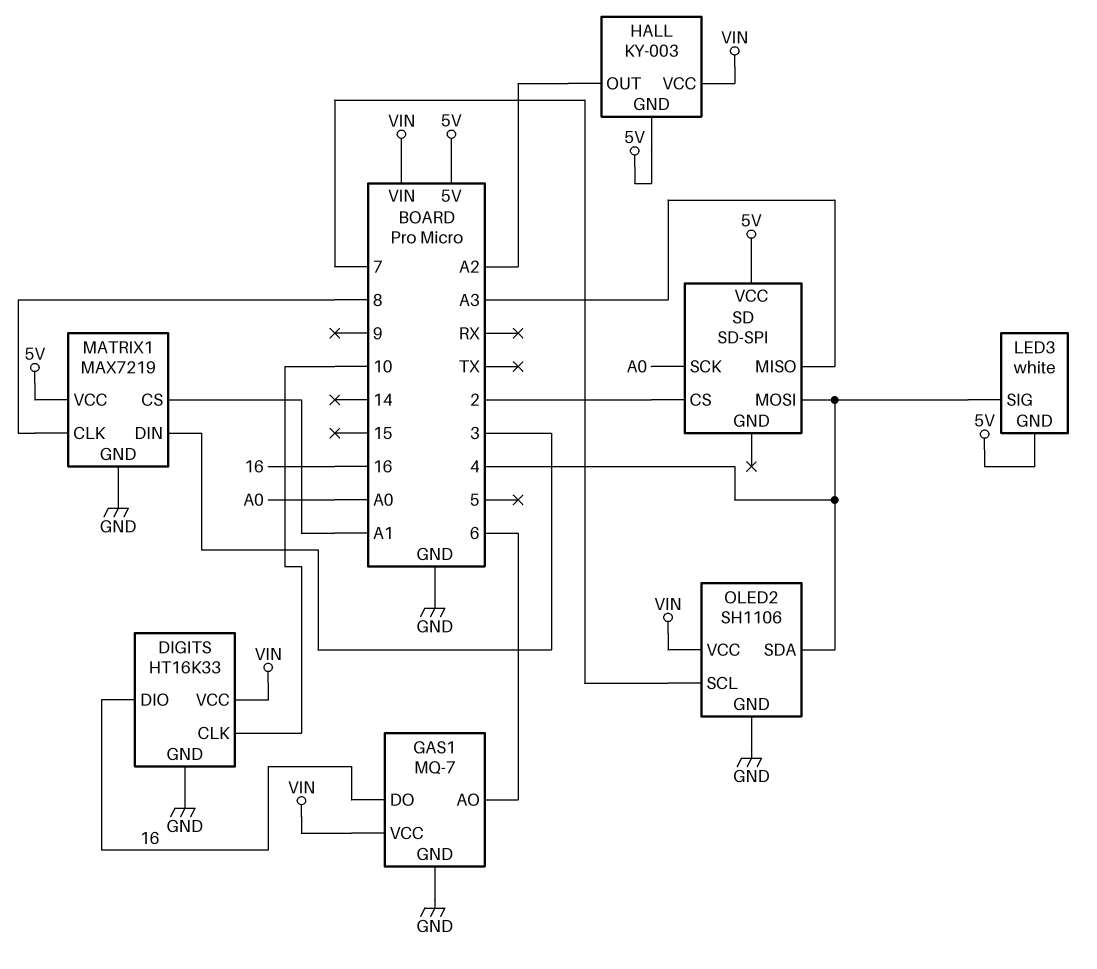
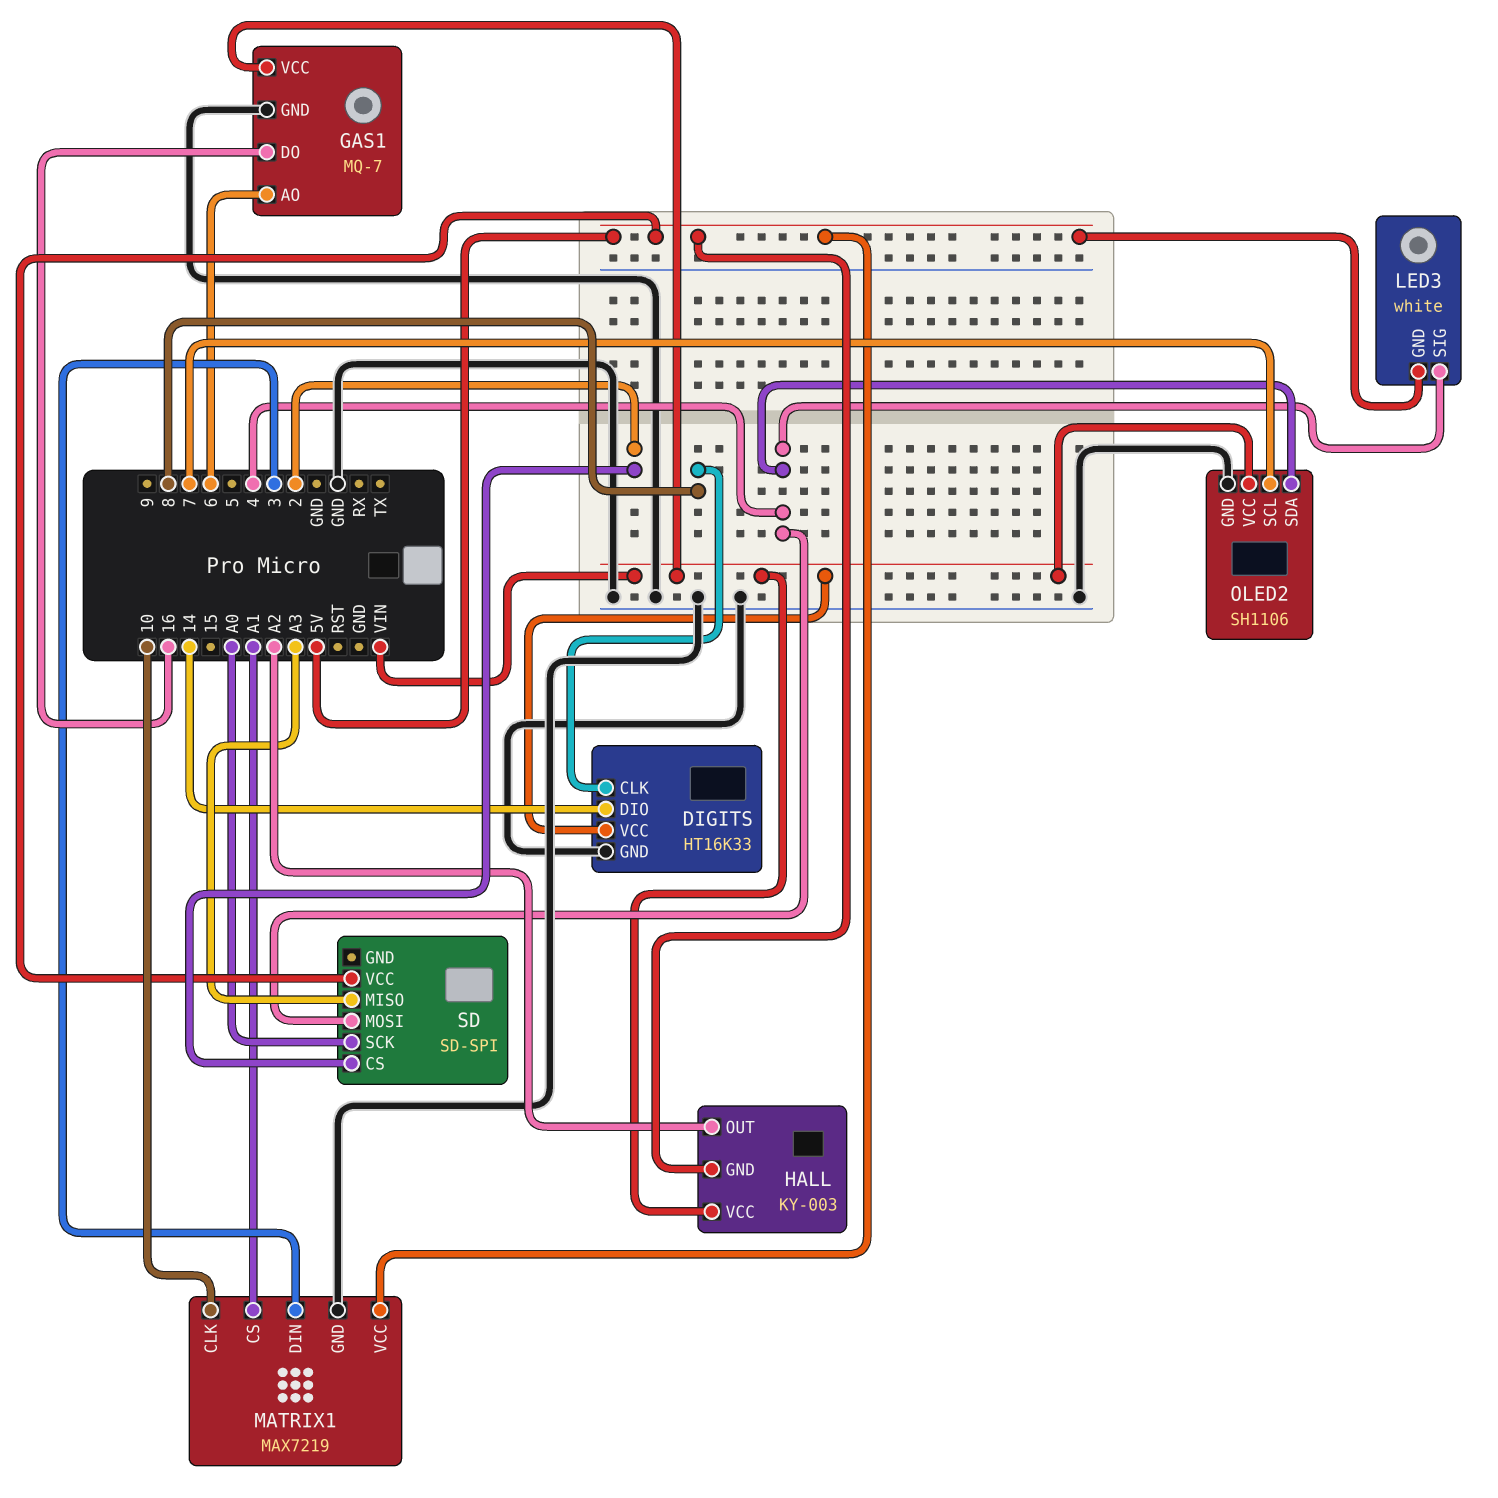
DIGITS pin CLK: 10 -> 8
DIGITS pin DIO: 16 -> 14
MATRIX1 pin CLK: 8 -> 10

